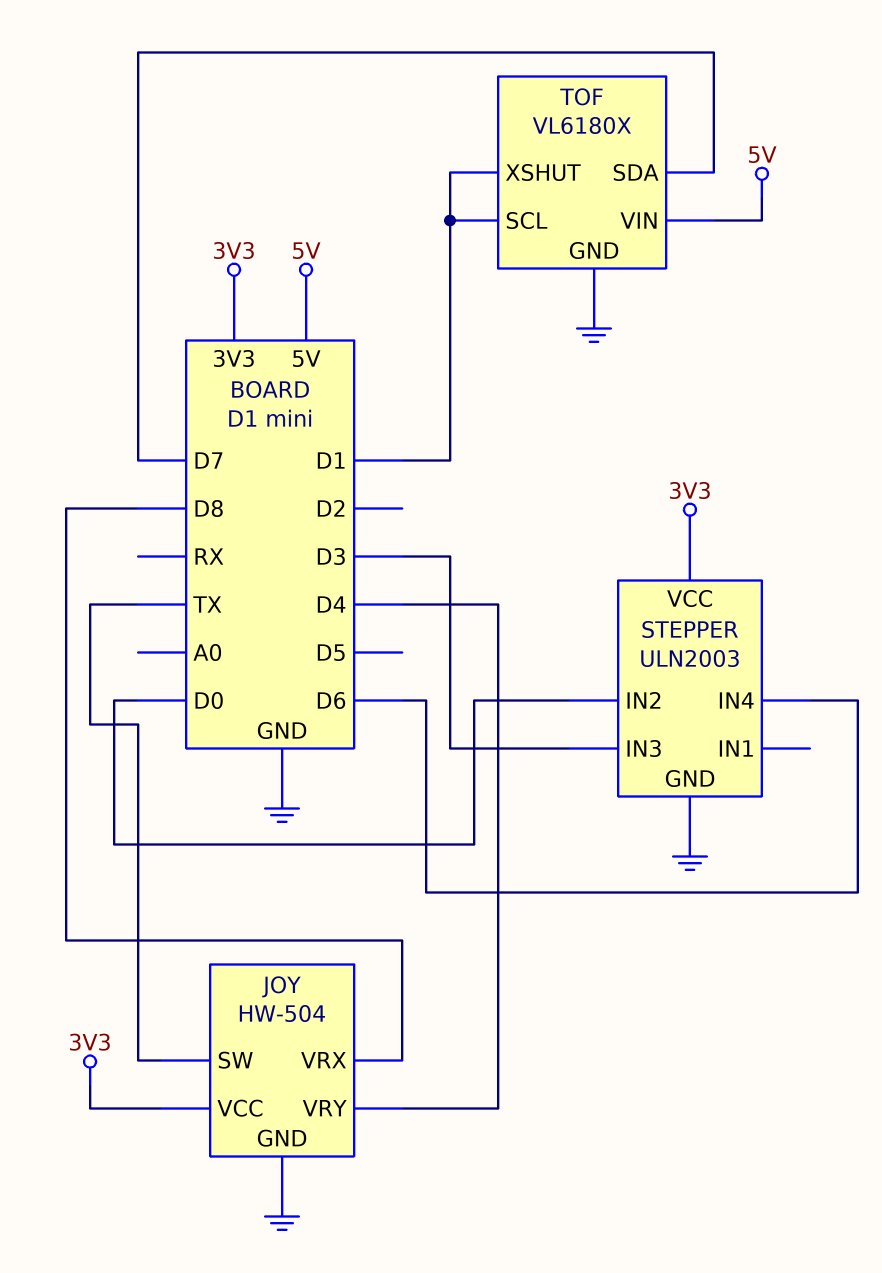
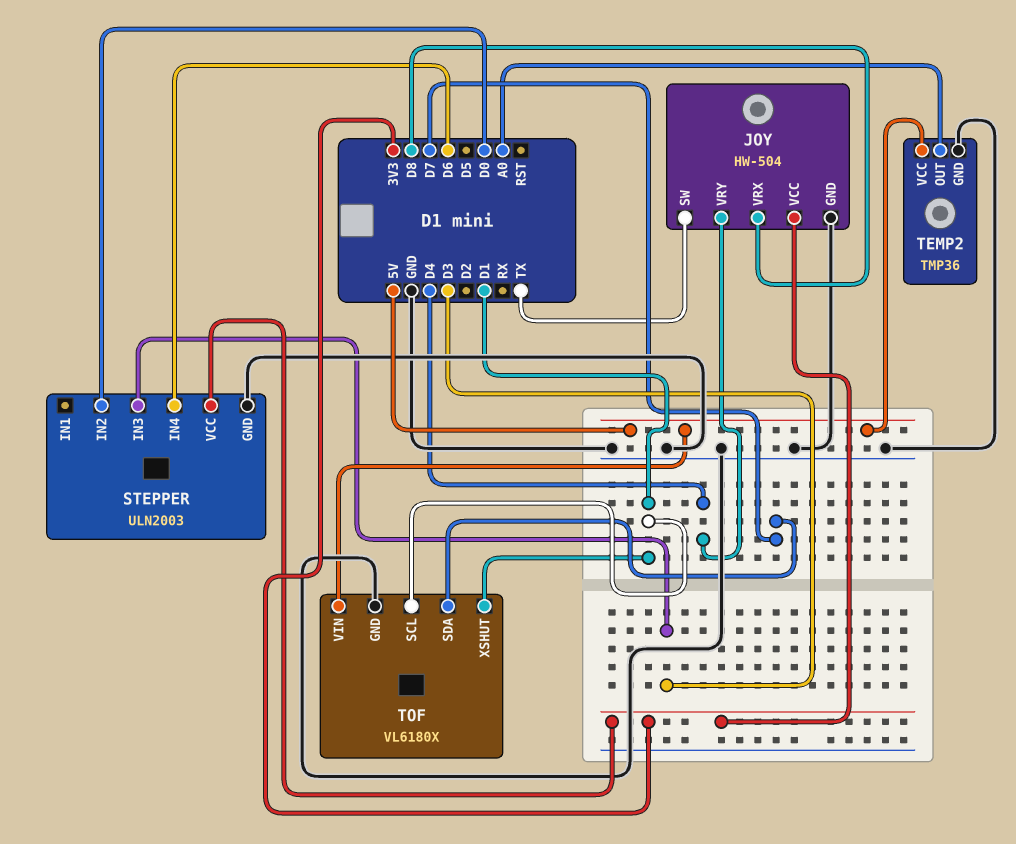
TEMP2: none -> TMP36
TEMP2 pin GND: none -> GND
TEMP2 pin OUT: none -> A0
TEMP2 pin VCC: none -> 5V

